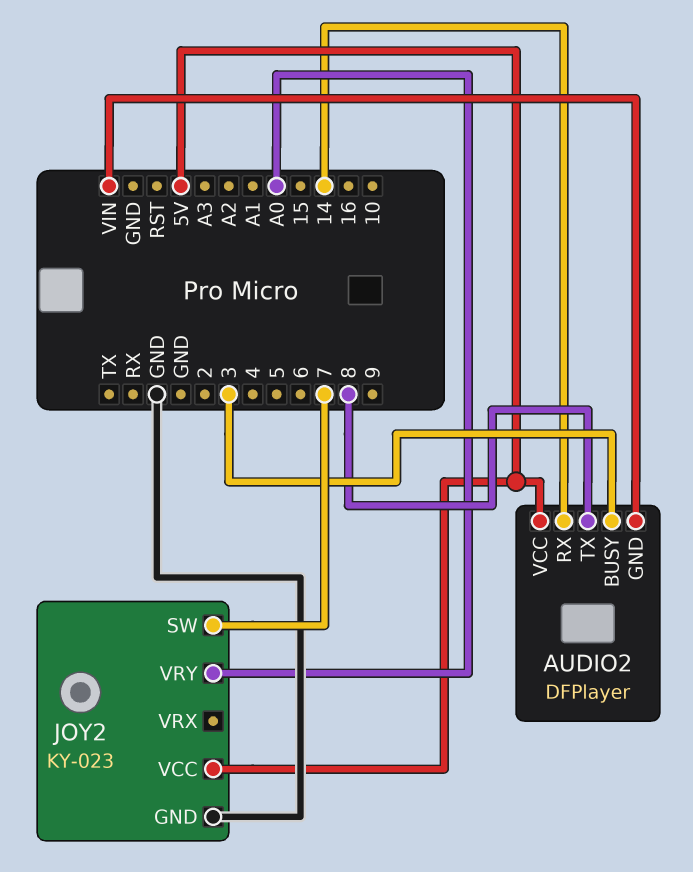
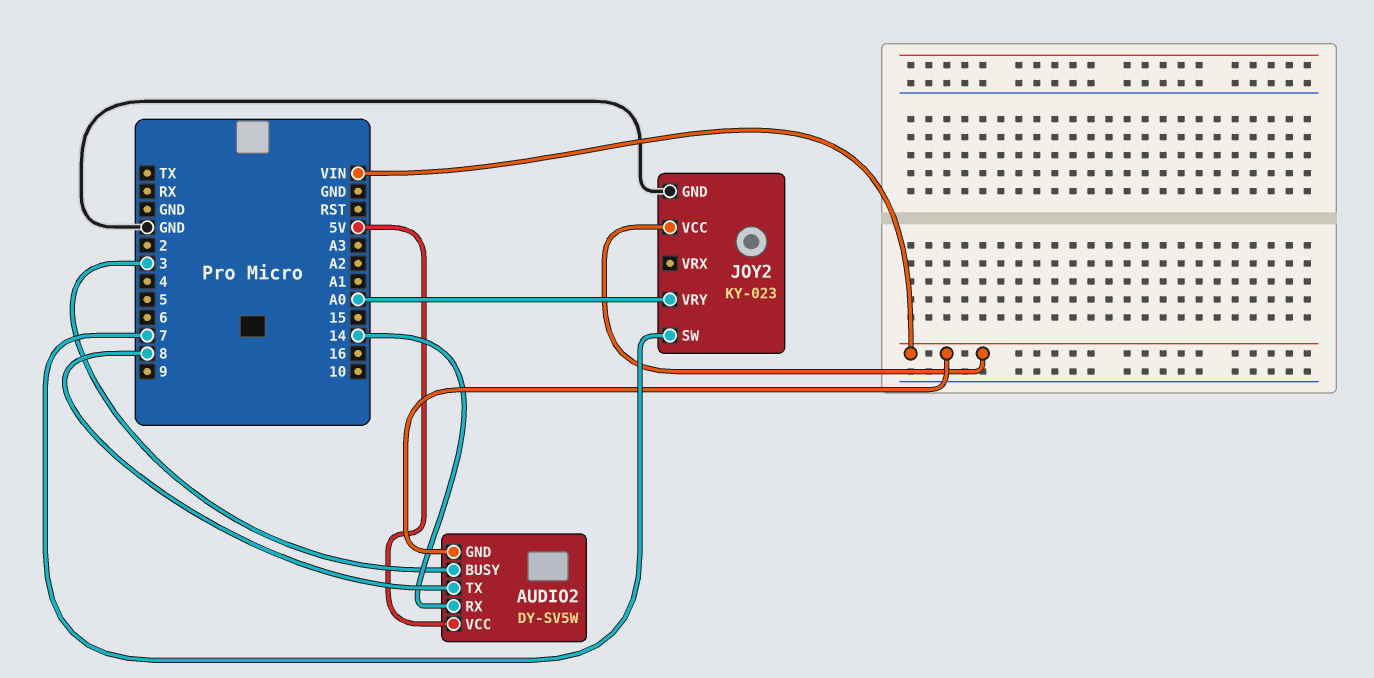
AUDIO2: DFPlayer -> DY-SV5W
JOY2 pin VCC: 5V -> VIN

